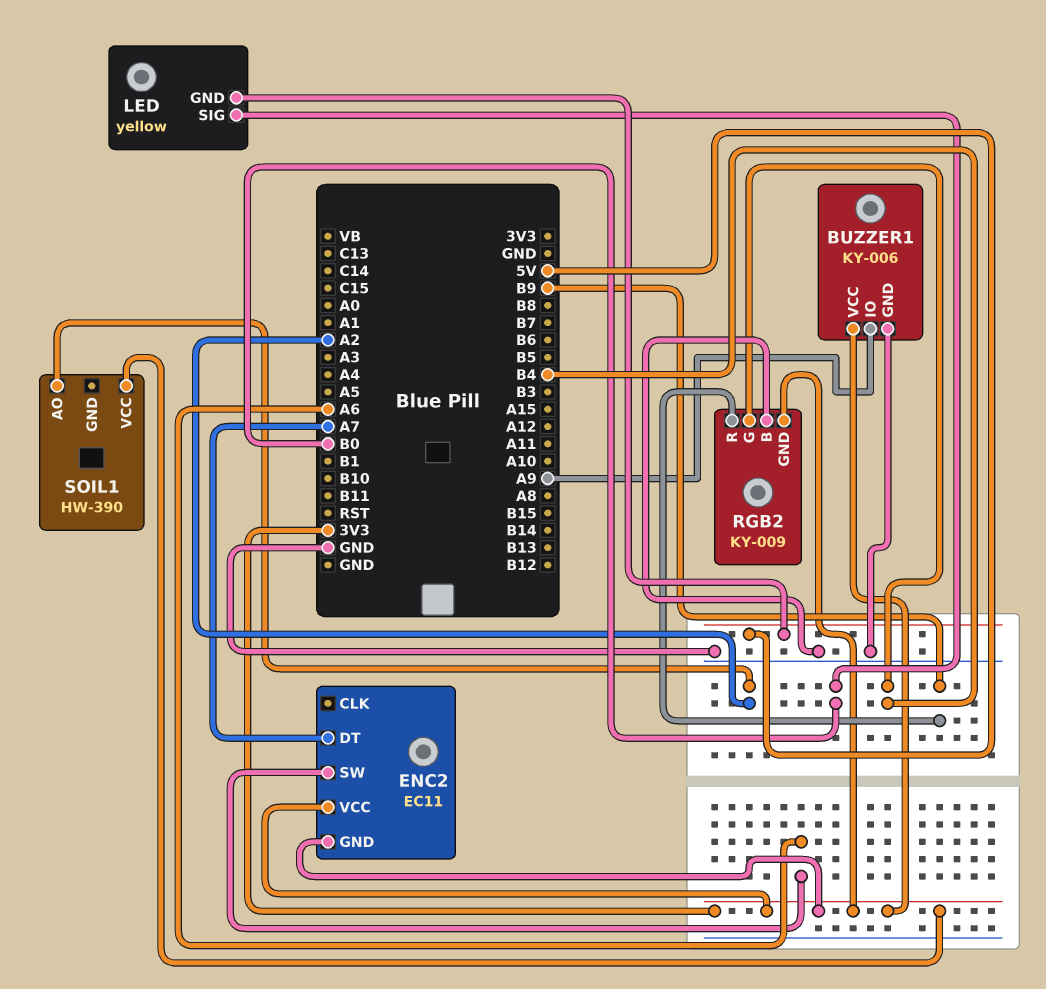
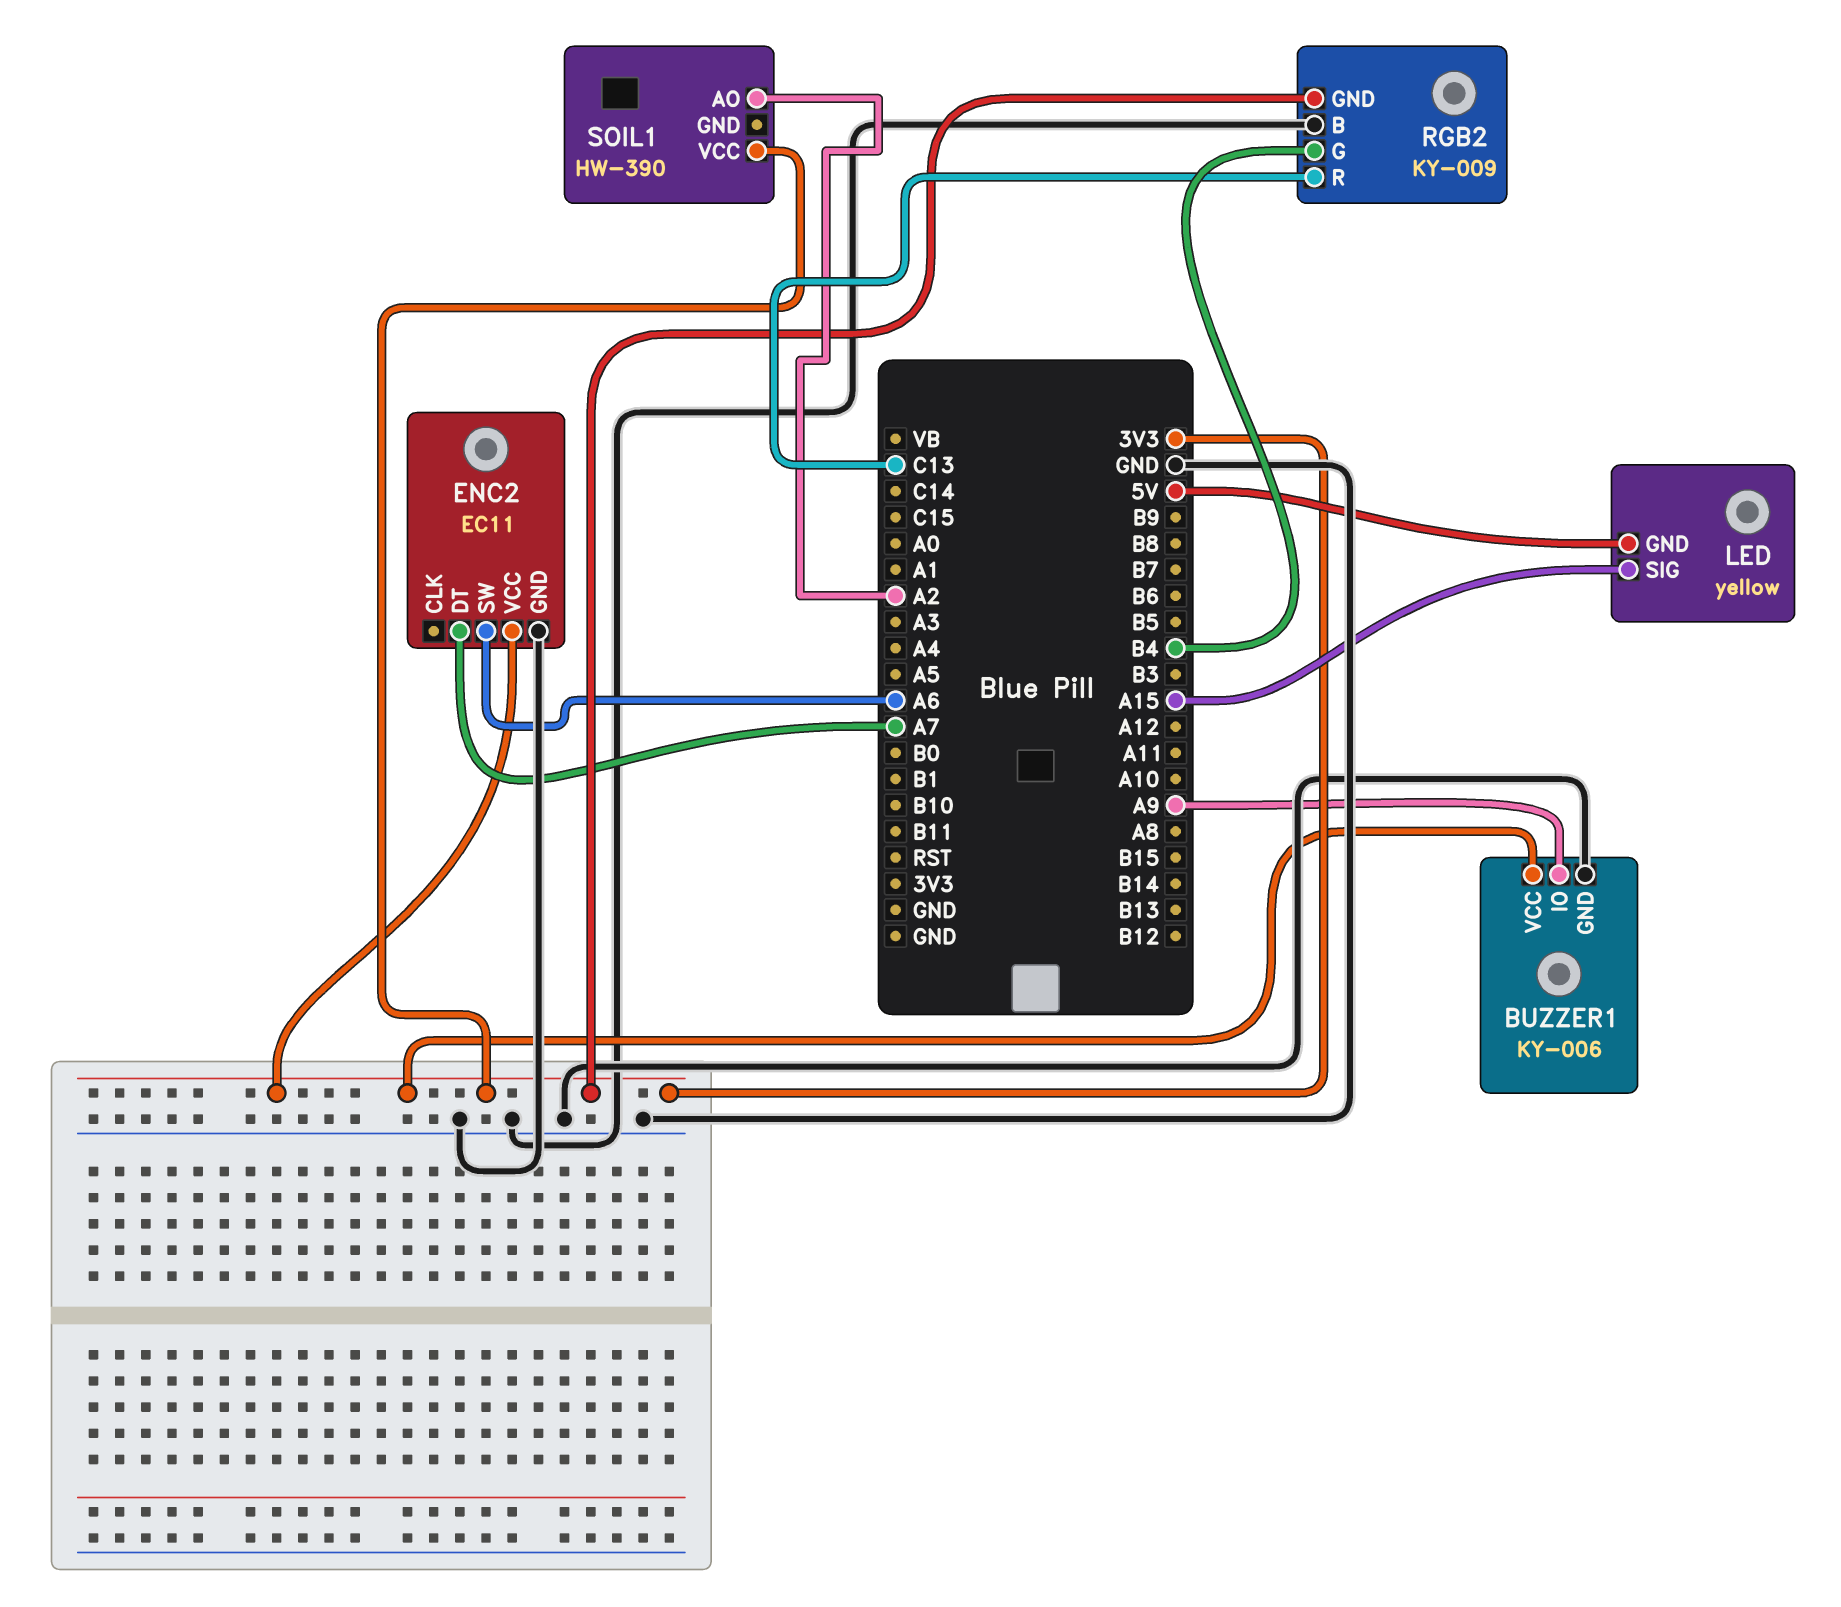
ENC2 pin GND: 3V3 -> GND
LED pin SIG: B0 -> A15
RGB2 pin R: B9 -> C13

